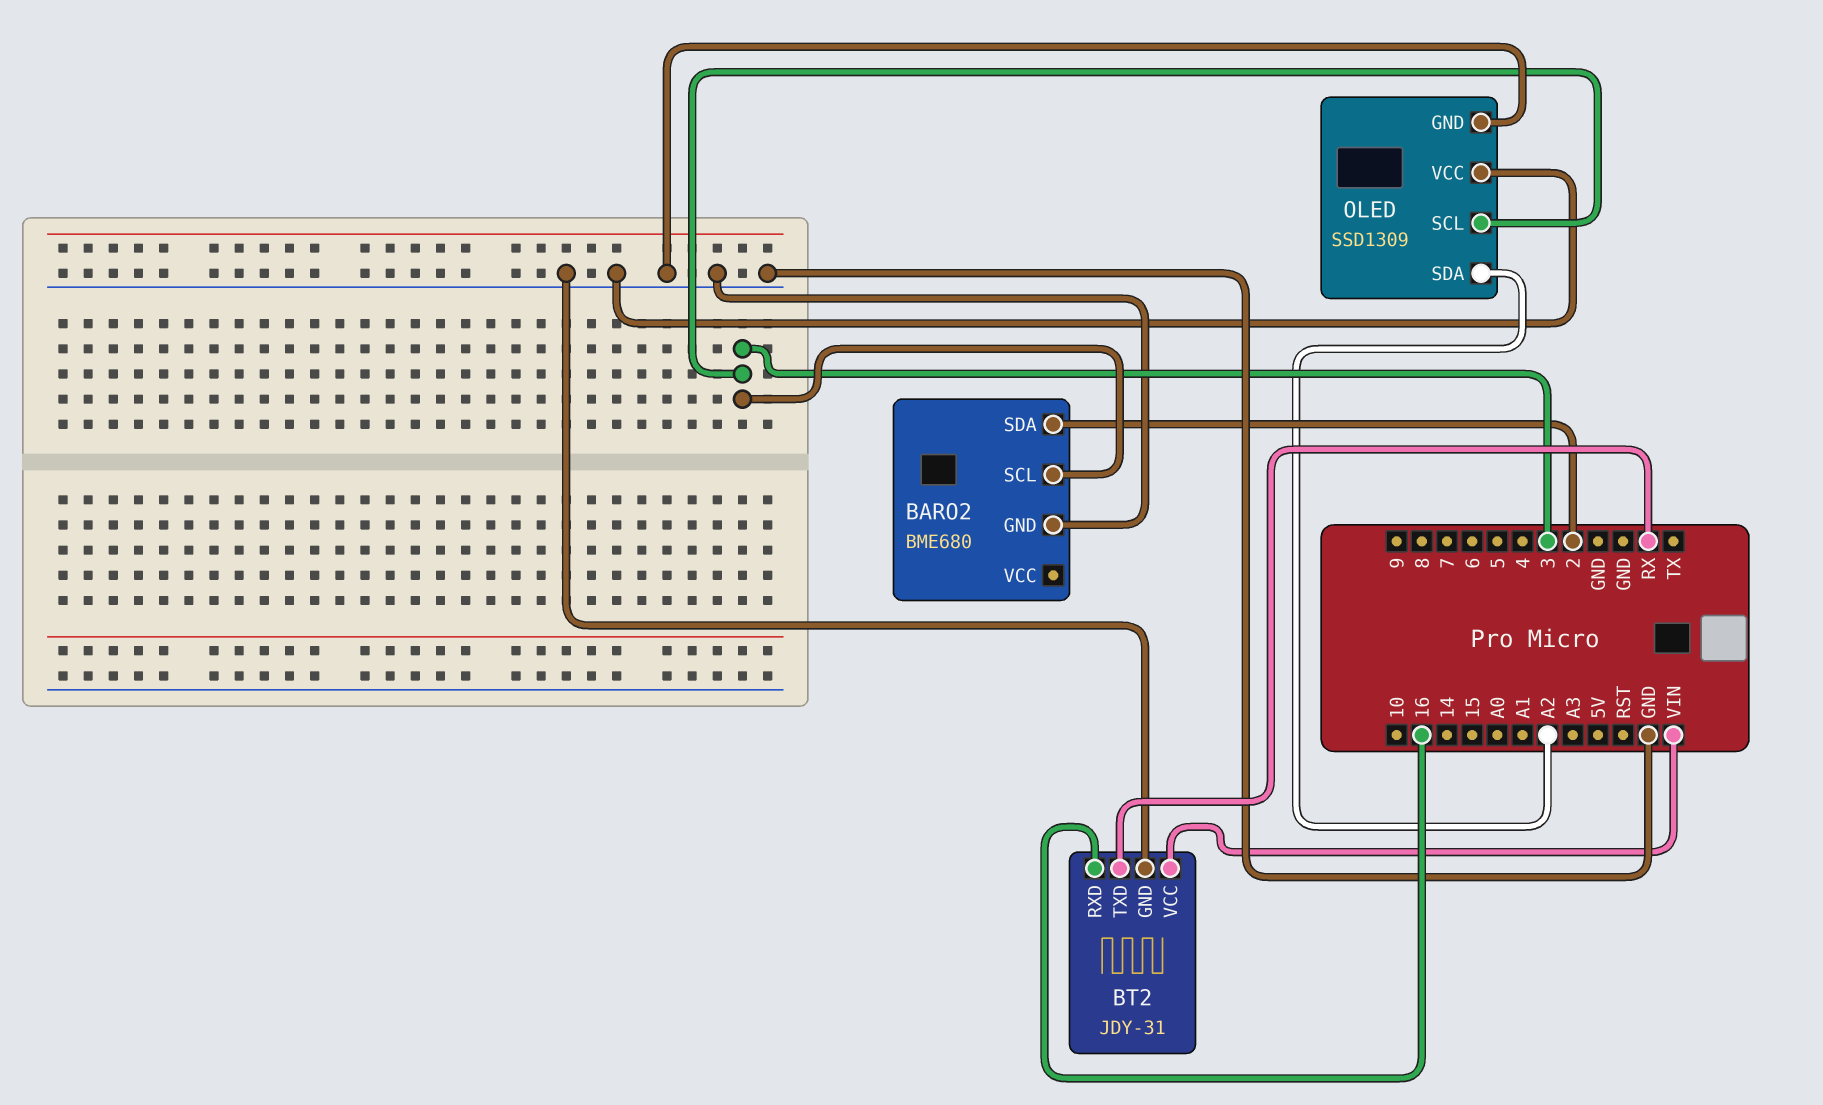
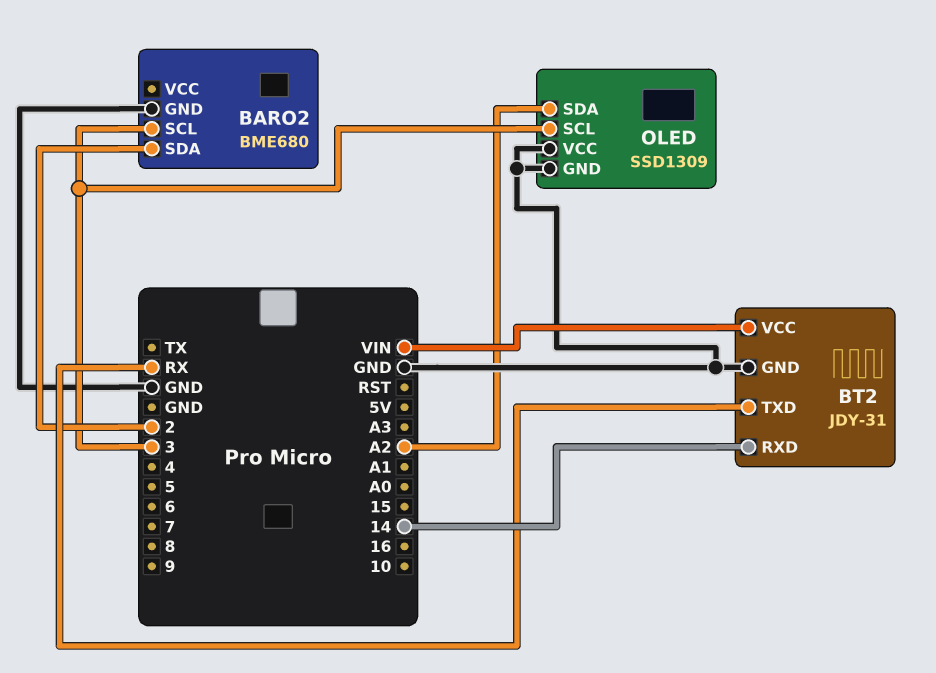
BT2 pin RXD: 16 -> 14

